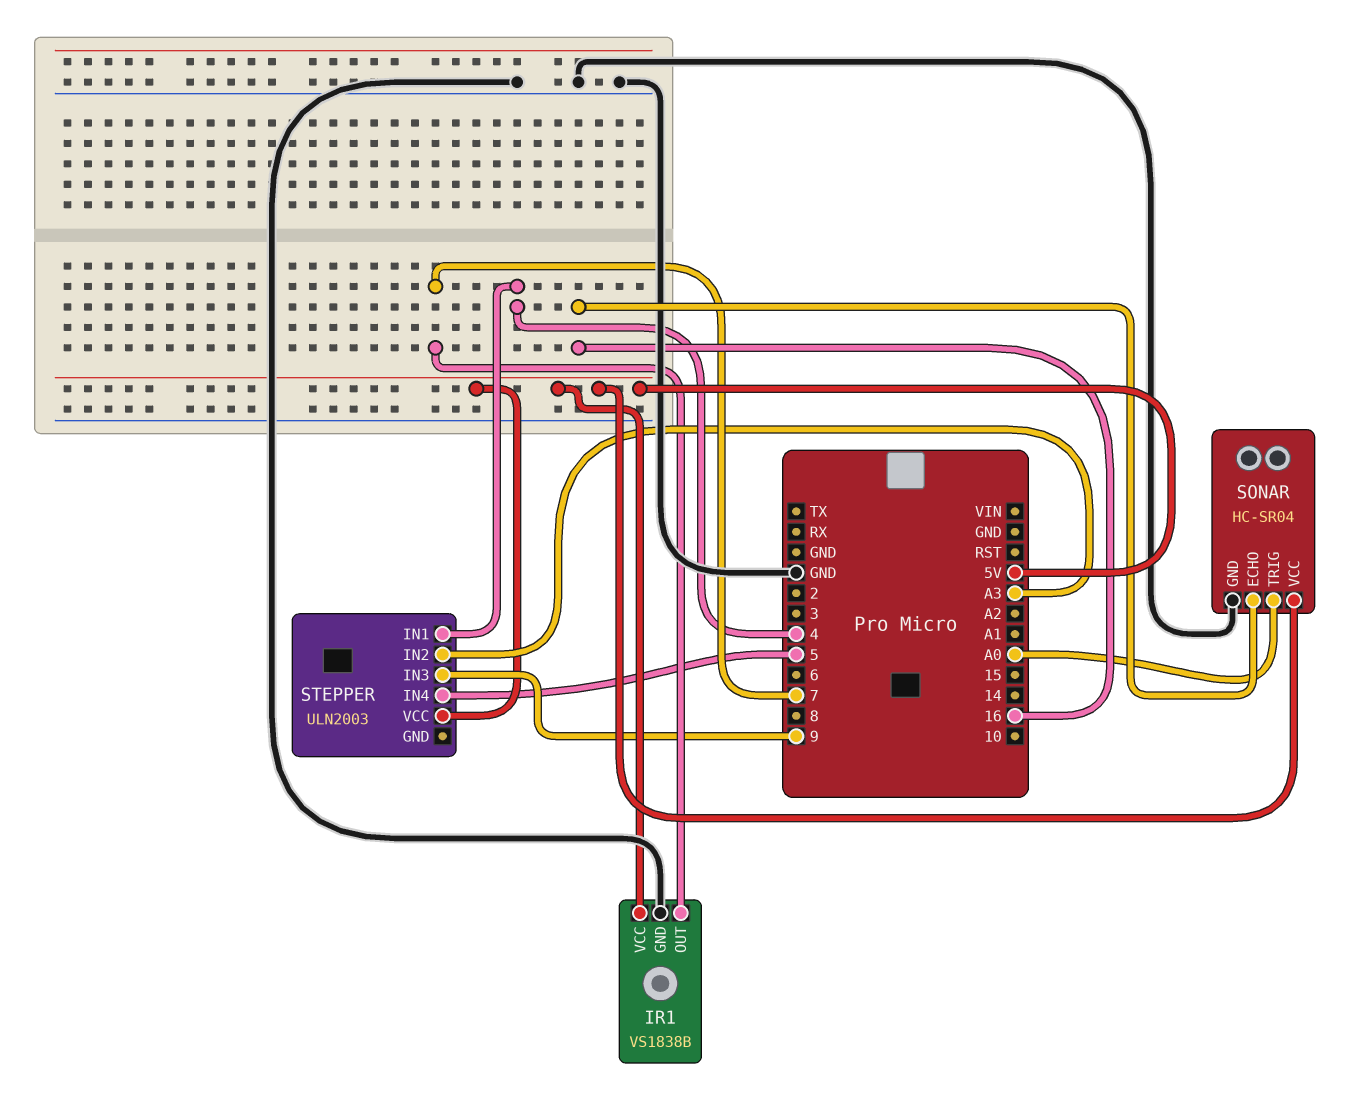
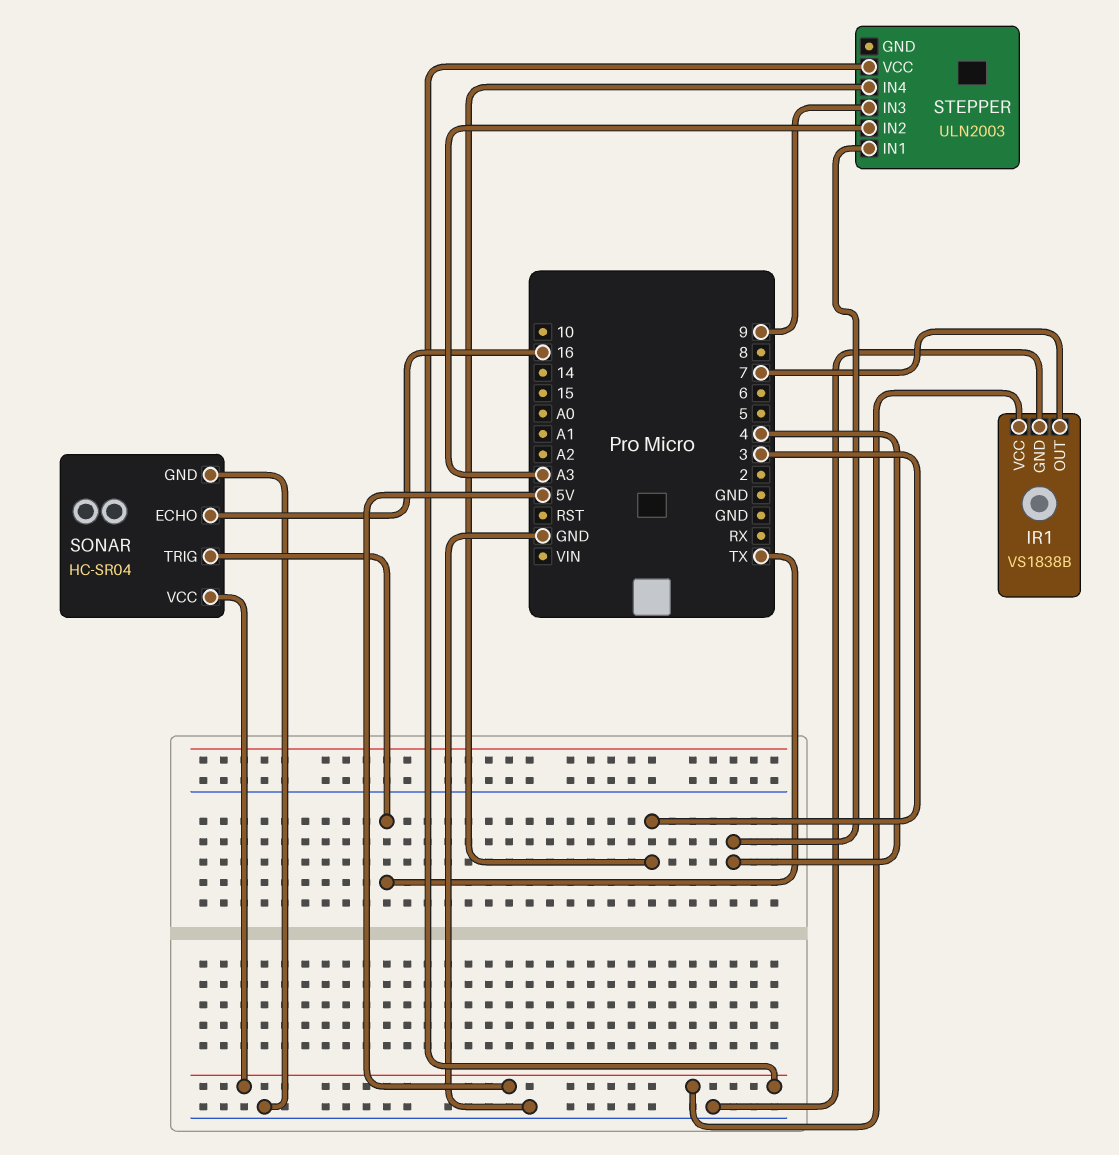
SONAR pin TRIG: A0 -> TX
STEPPER pin IN4: 5 -> 3

